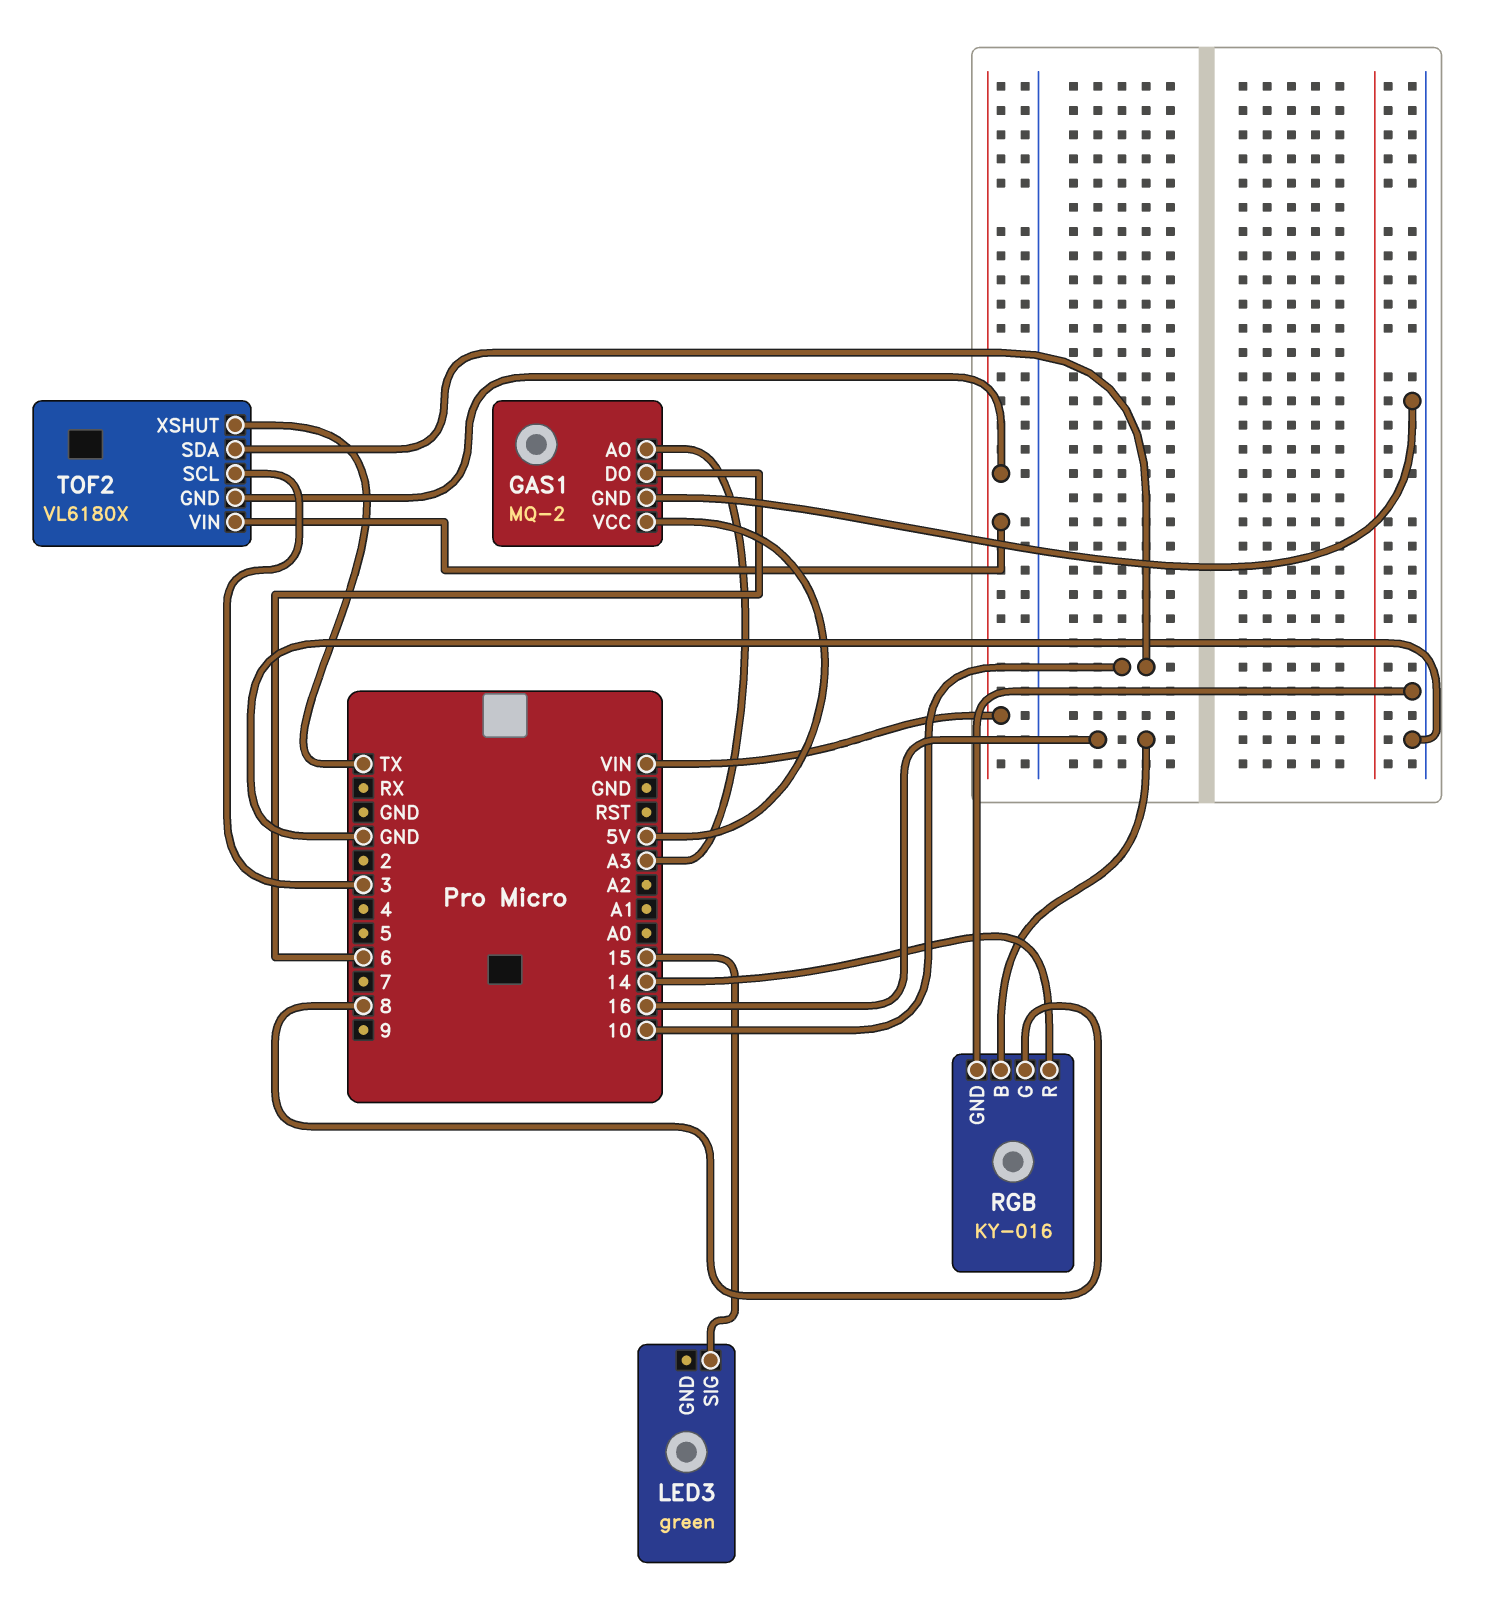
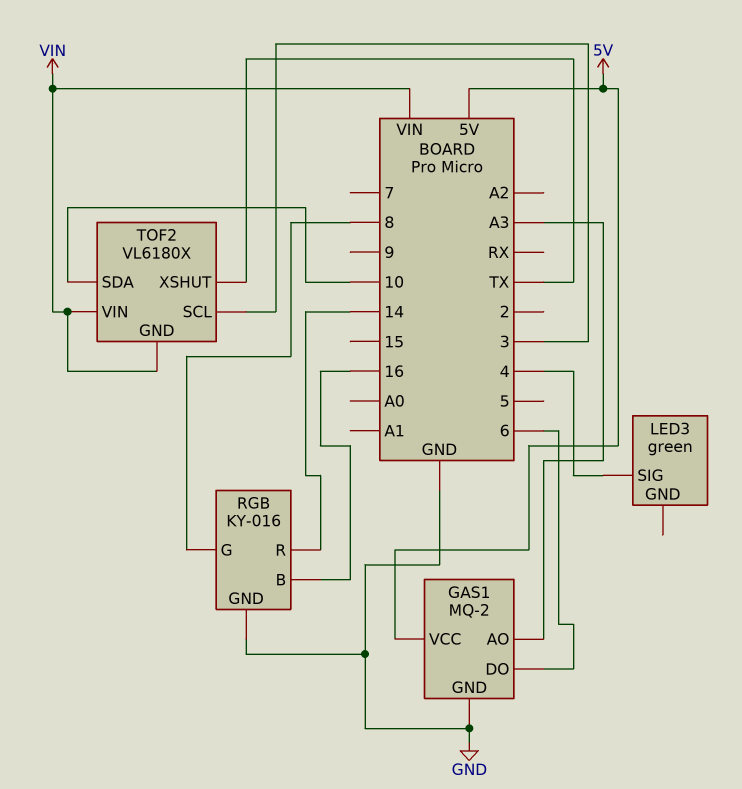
LED3 pin SIG: 15 -> 4

